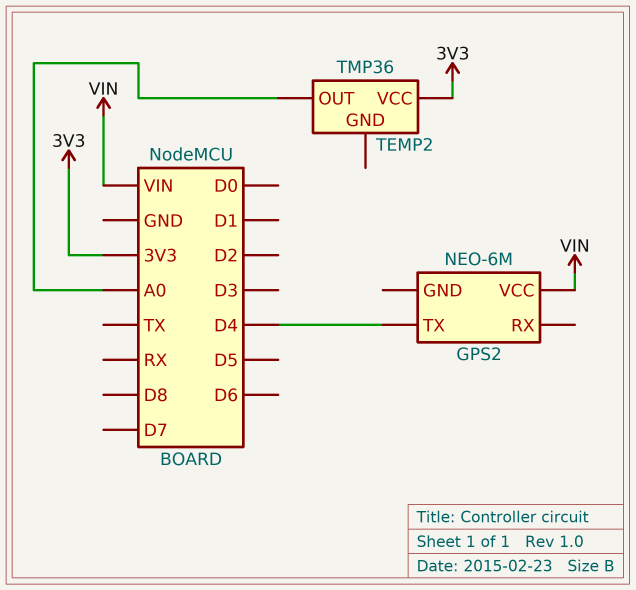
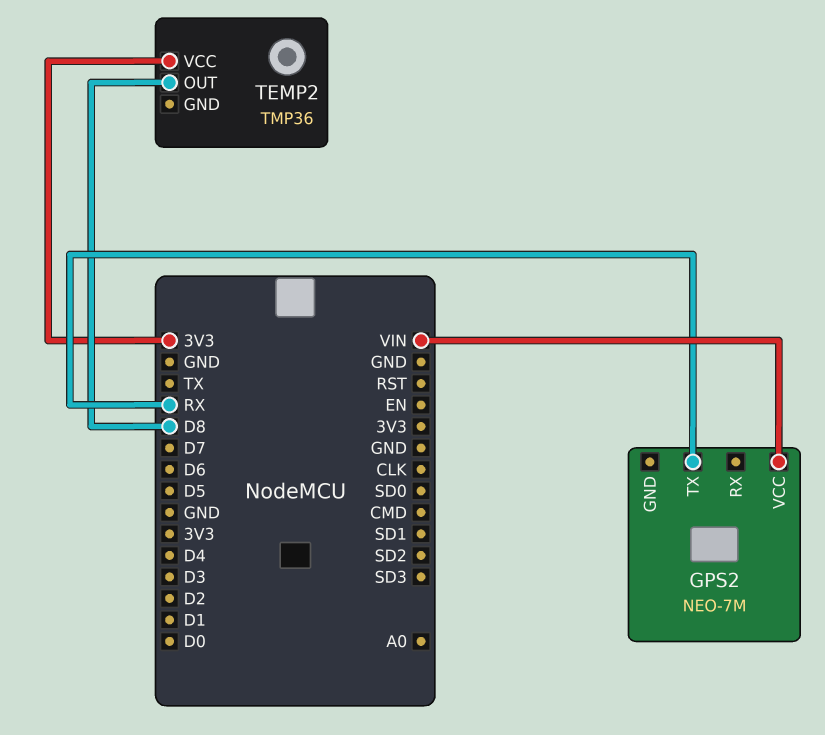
GPS2: NEO-6M -> NEO-7M
GPS2 pin TX: D4 -> RX
TEMP2 pin OUT: A0 -> D8

